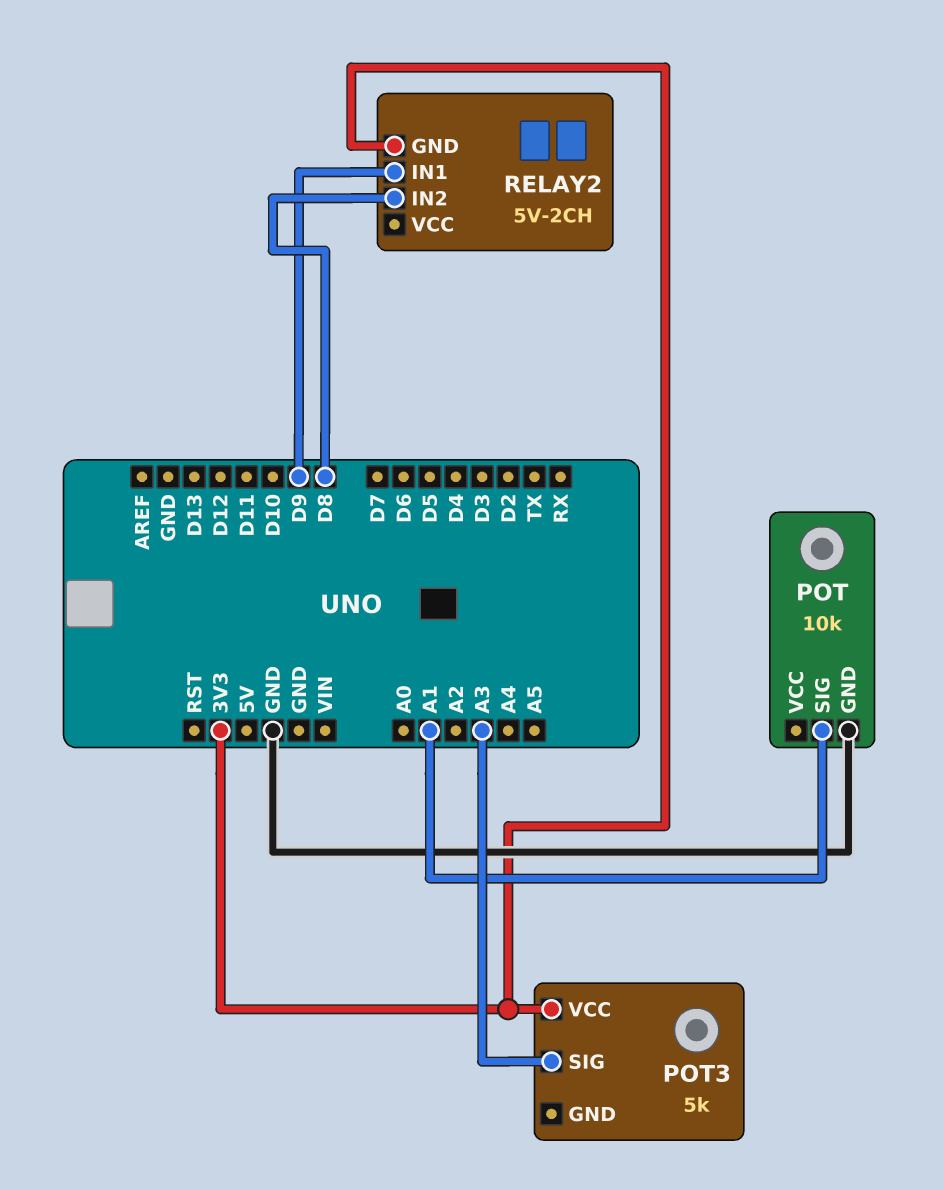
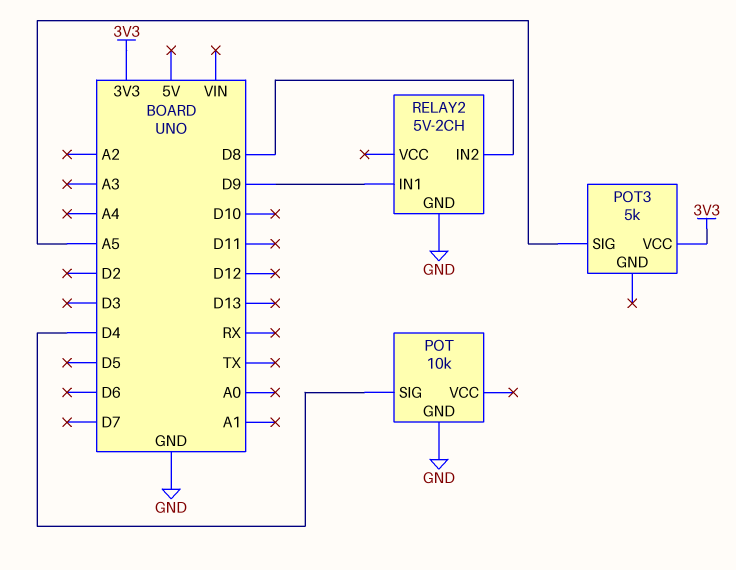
POT pin SIG: A1 -> D4
POT3 pin SIG: A3 -> A5
RELAY2 pin GND: 3V3 -> GND

